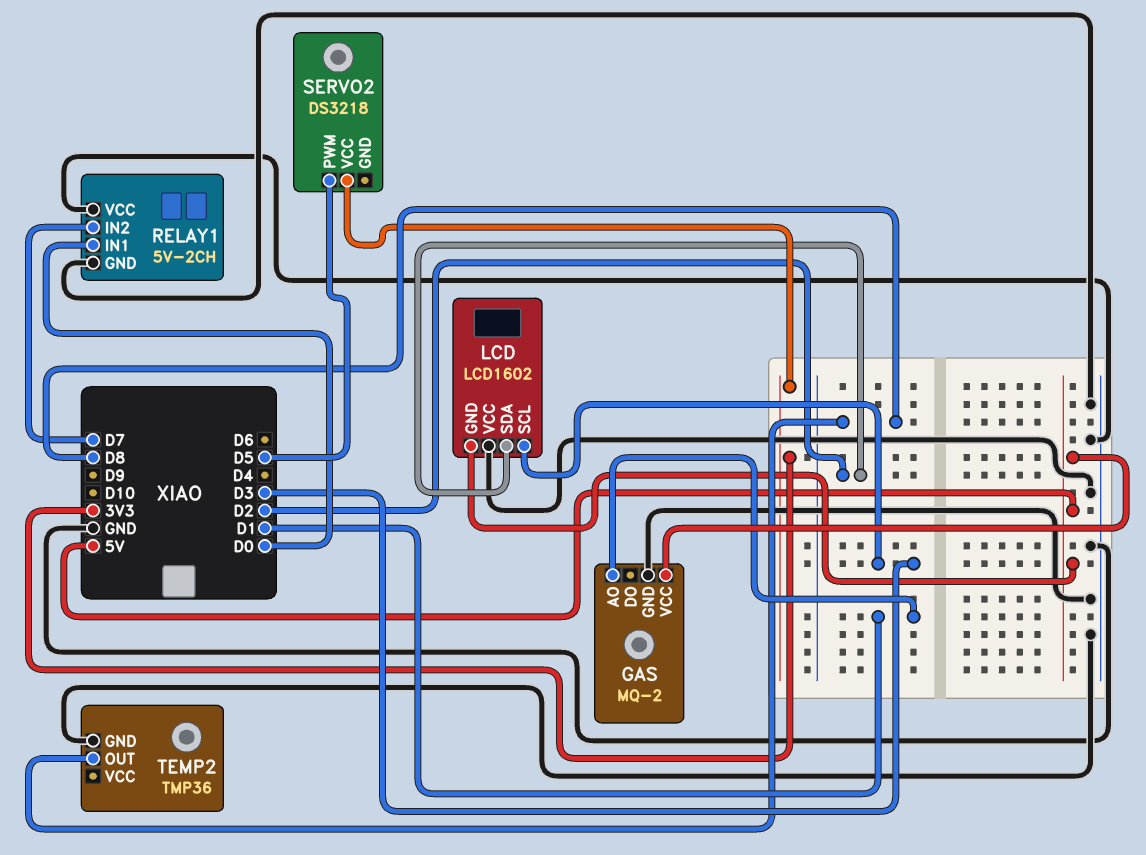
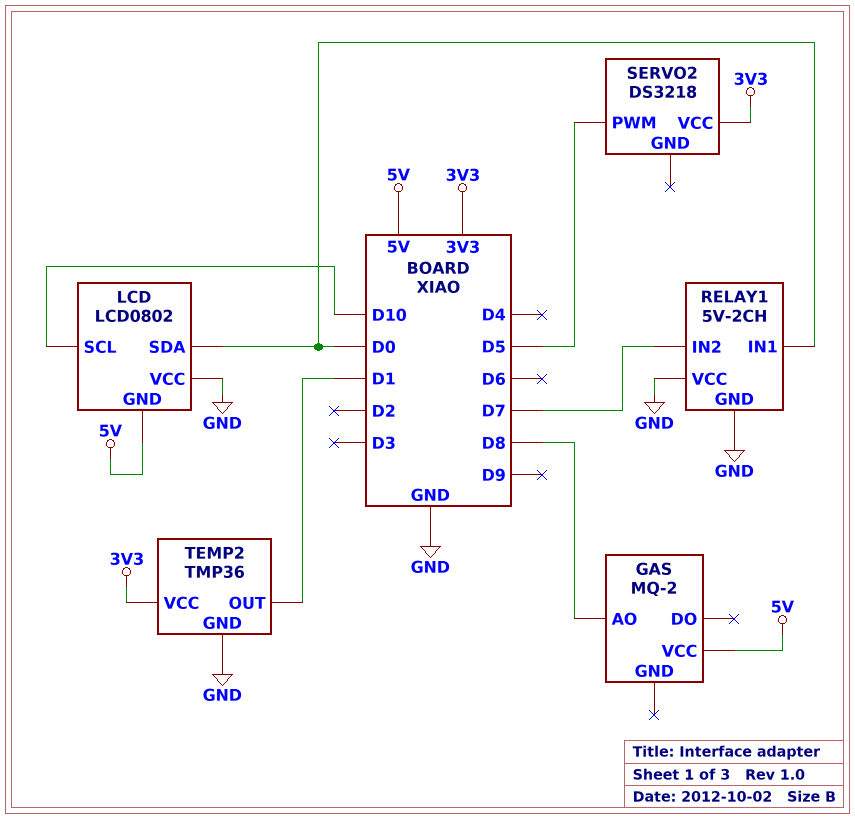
GAS pin AO: D1 -> D8
GAS pin GND: GND -> none
LCD: LCD1602 -> LCD0802
LCD pin SCL: D3 -> D10
LCD pin SDA: D2 -> D0
TEMP2 pin OUT: D8 -> D1
TEMP2 pin VCC: none -> 3V3

